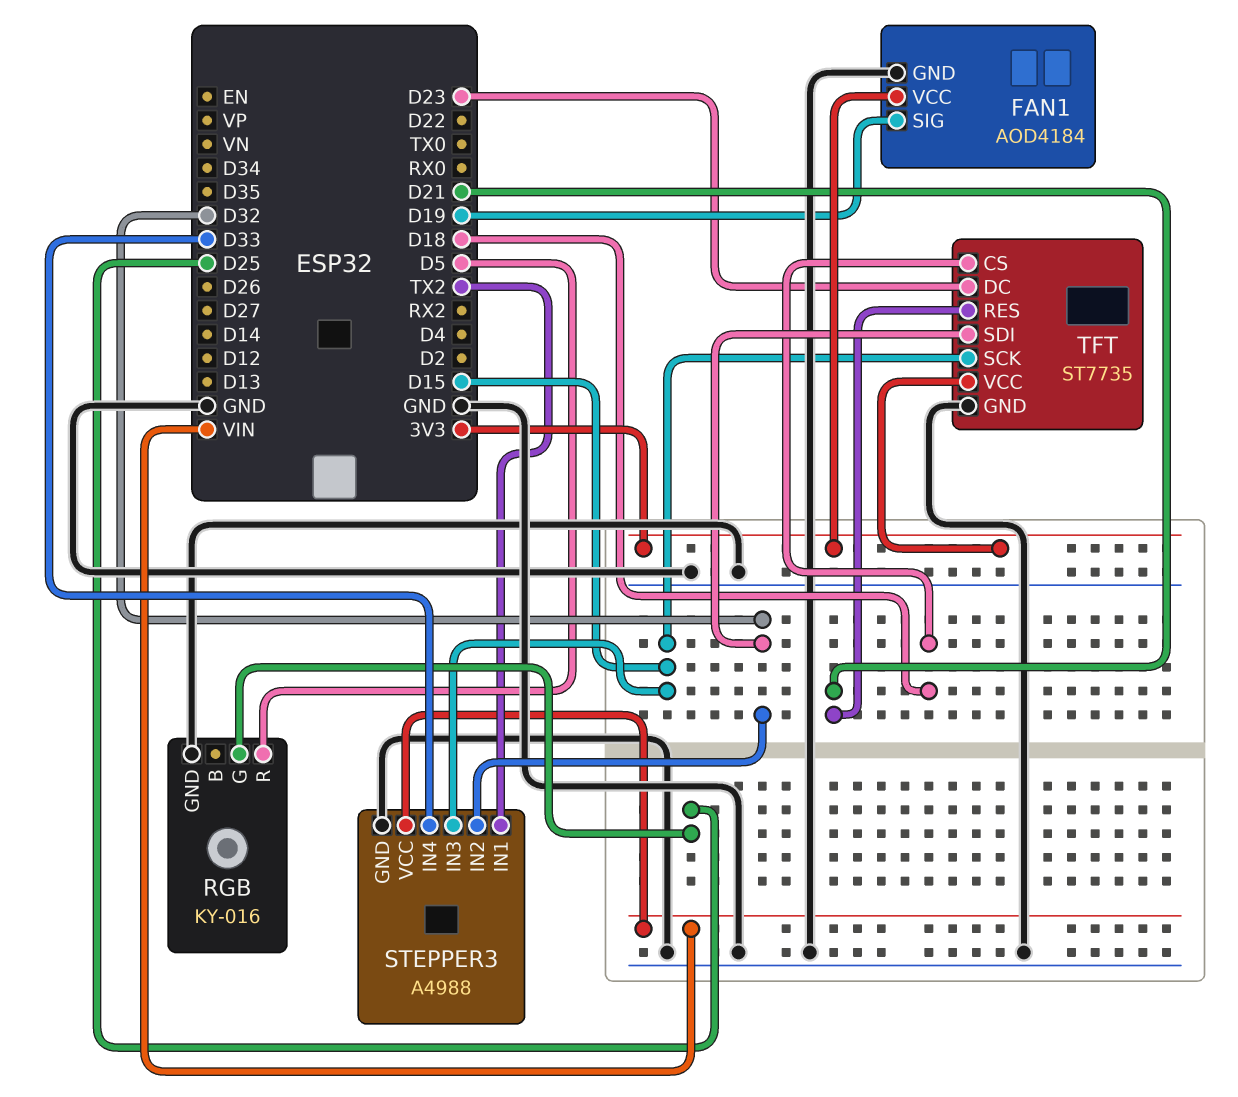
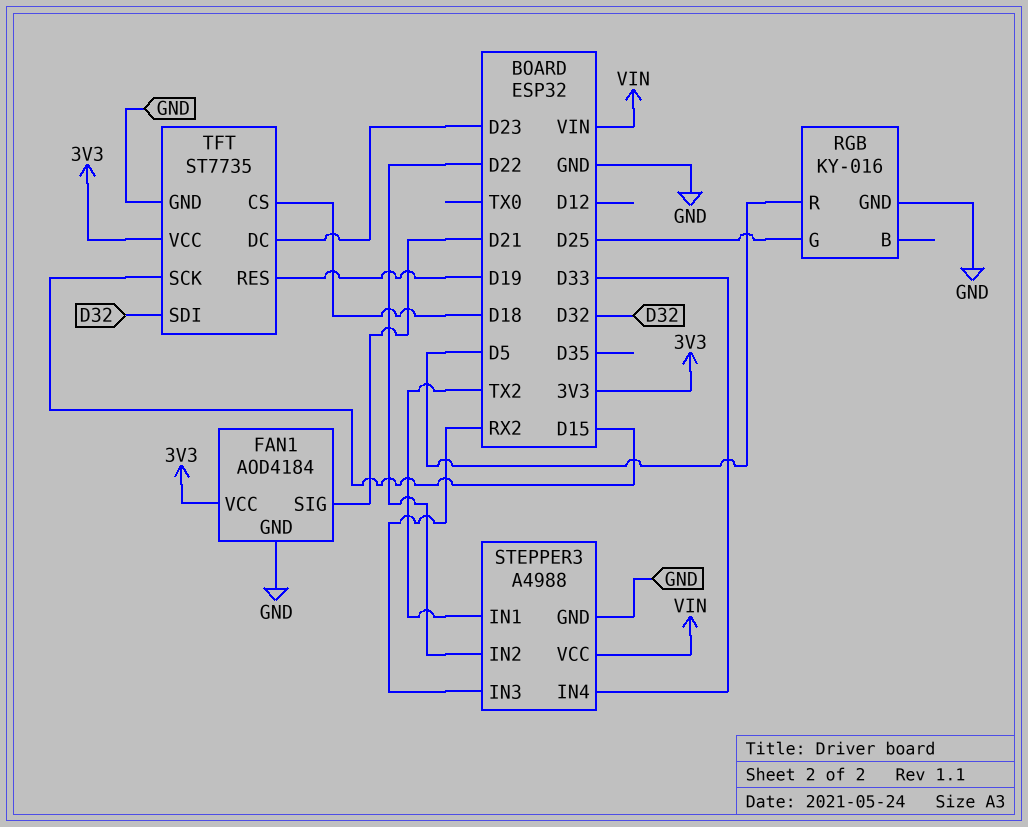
FAN1 pin SIG: D19 -> D21
STEPPER3 pin IN2: D32 -> D22
STEPPER3 pin IN3: D15 -> RX2
TFT pin RES: D21 -> D19

